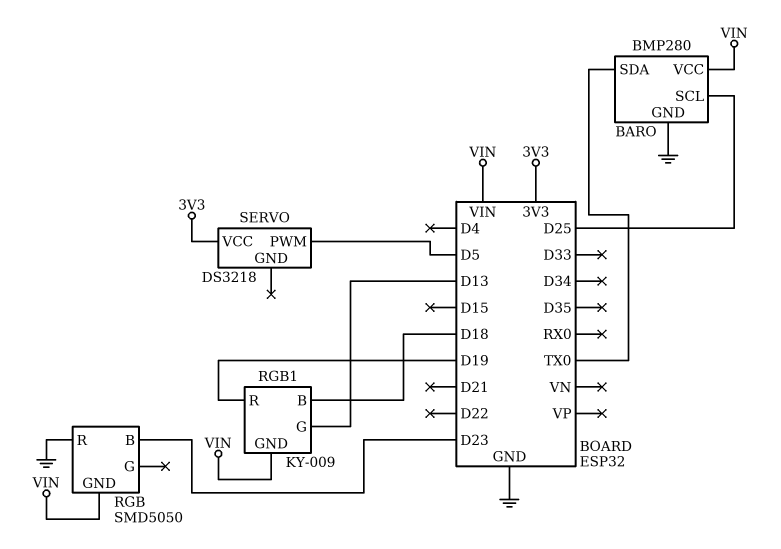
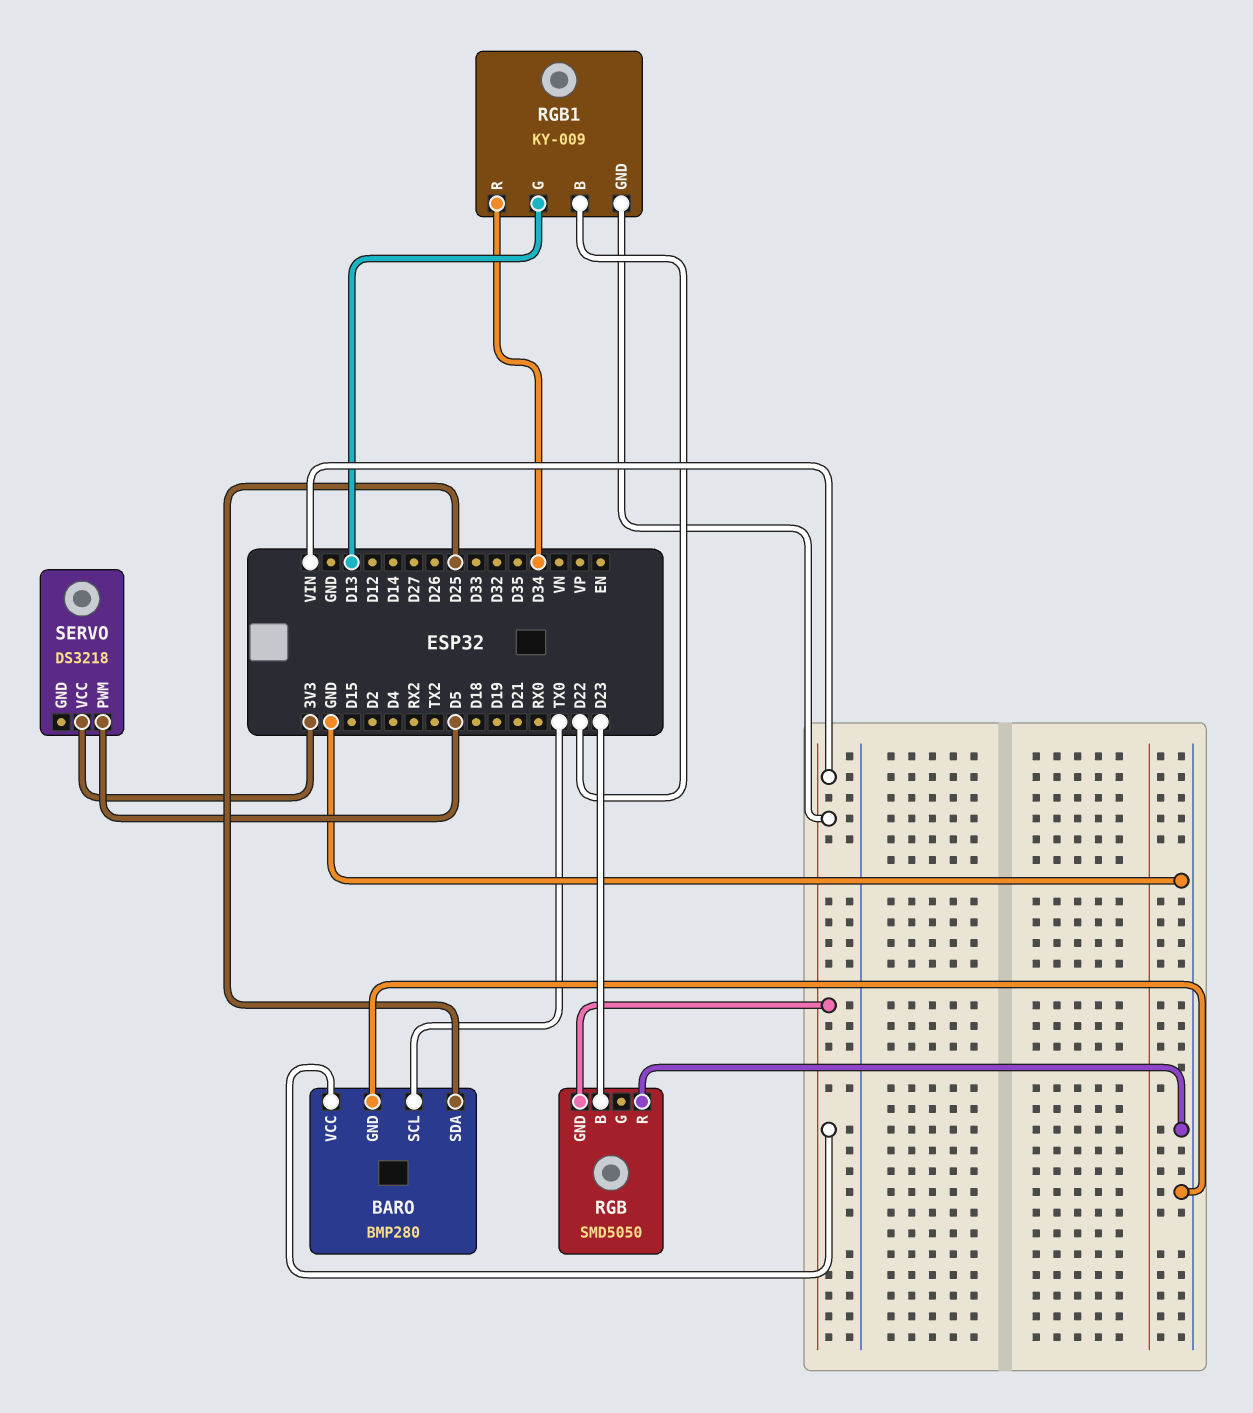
BARO pin SCL: D25 -> TX0
BARO pin SDA: TX0 -> D25
RGB1 pin B: D18 -> D22
RGB1 pin R: D19 -> D34

